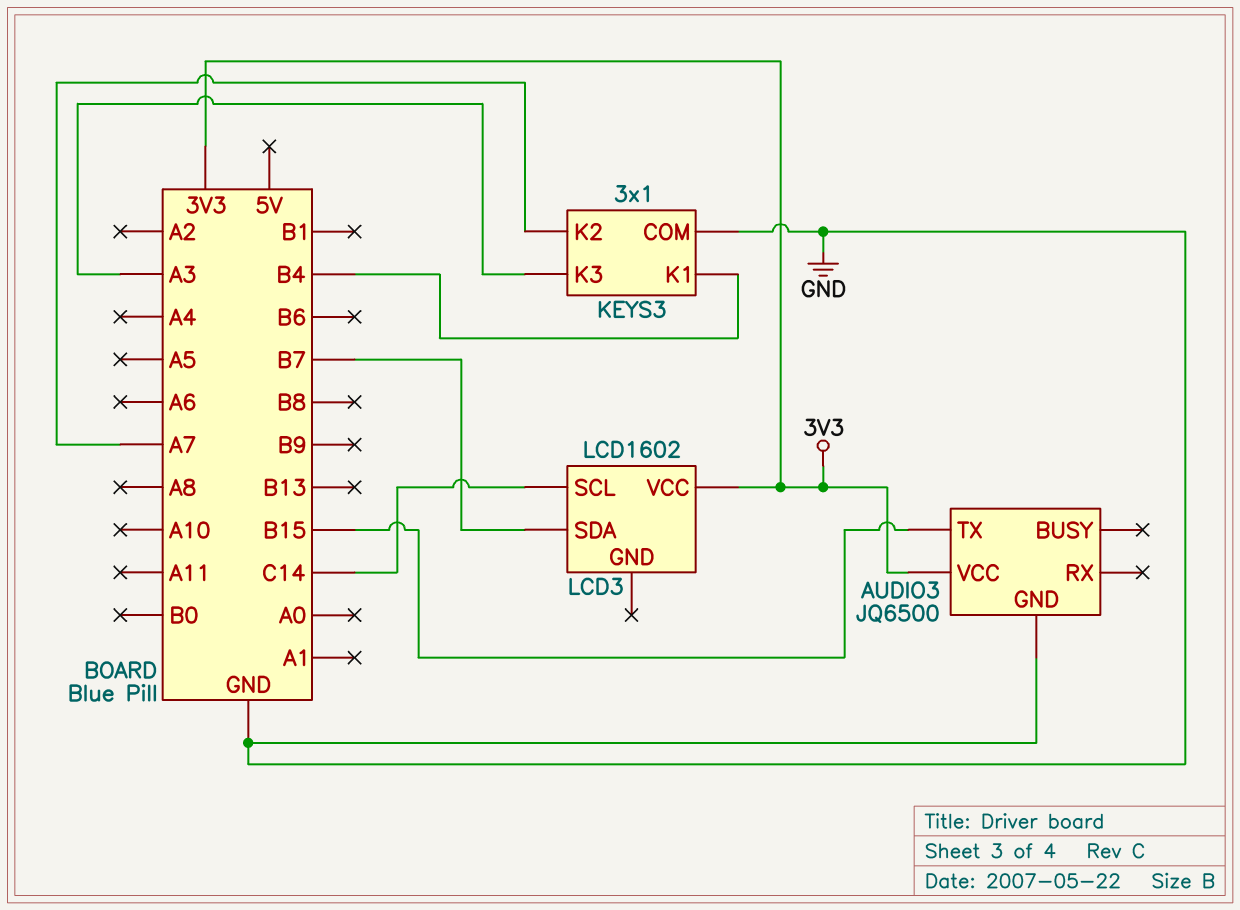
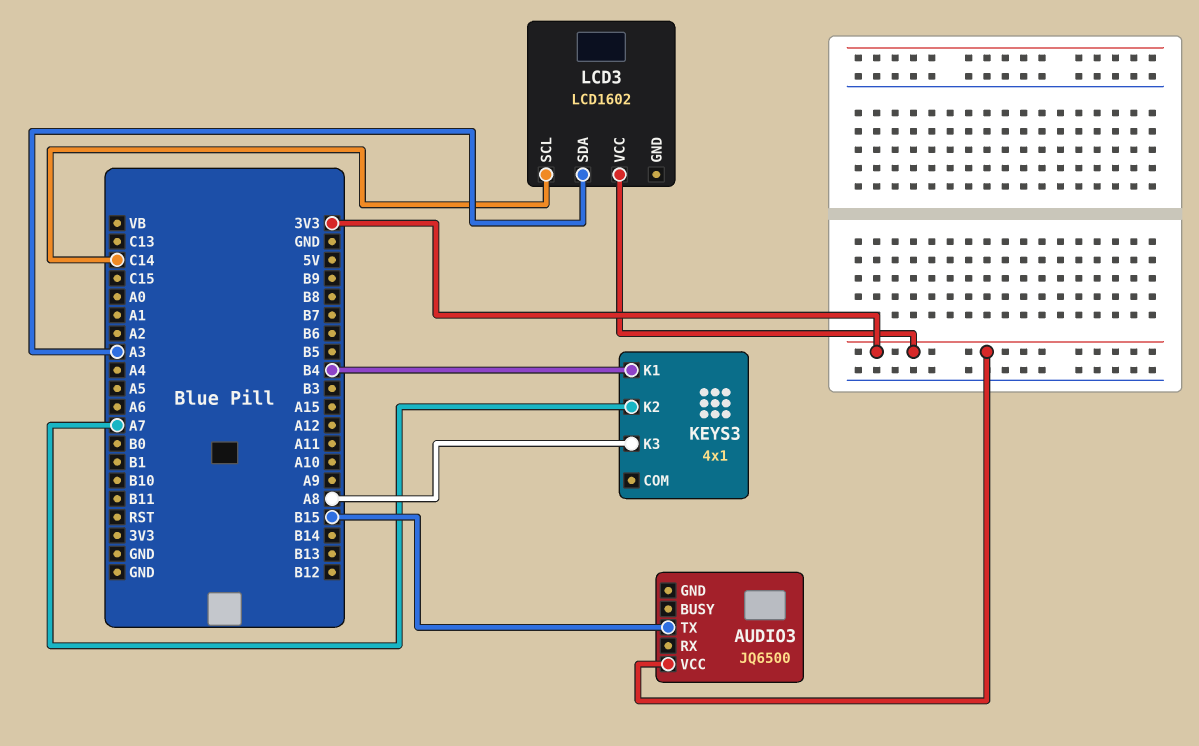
AUDIO3 pin GND: GND -> none
KEYS3: 3x1 -> 4x1
KEYS3 pin COM: GND -> none
KEYS3 pin K3: A3 -> A8
LCD3 pin SDA: B7 -> A3

